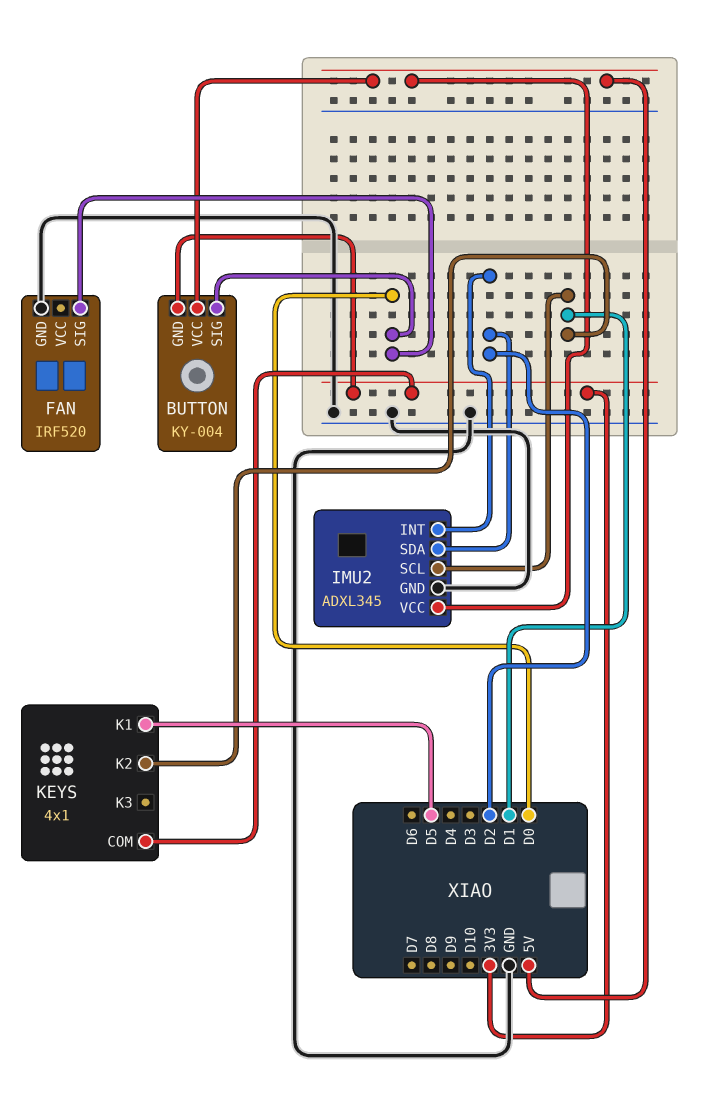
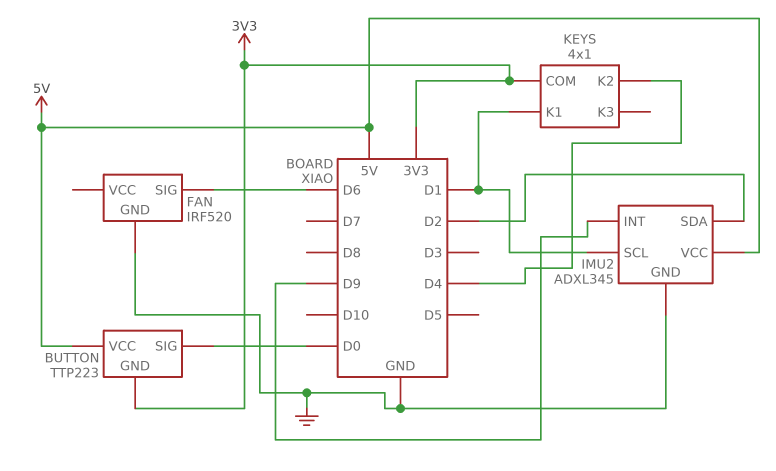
BUTTON: KY-004 -> TTP223
FAN pin SIG: D0 -> D6
IMU2 pin INT: D2 -> D9
KEYS pin K1: D5 -> D1
KEYS pin K2: D1 -> D4

